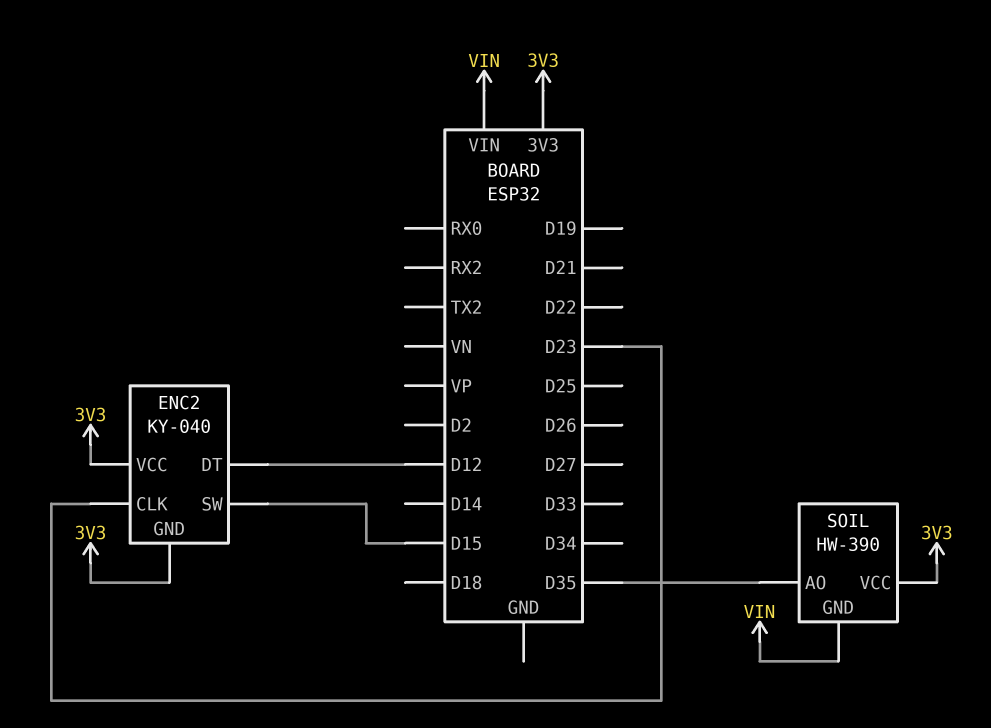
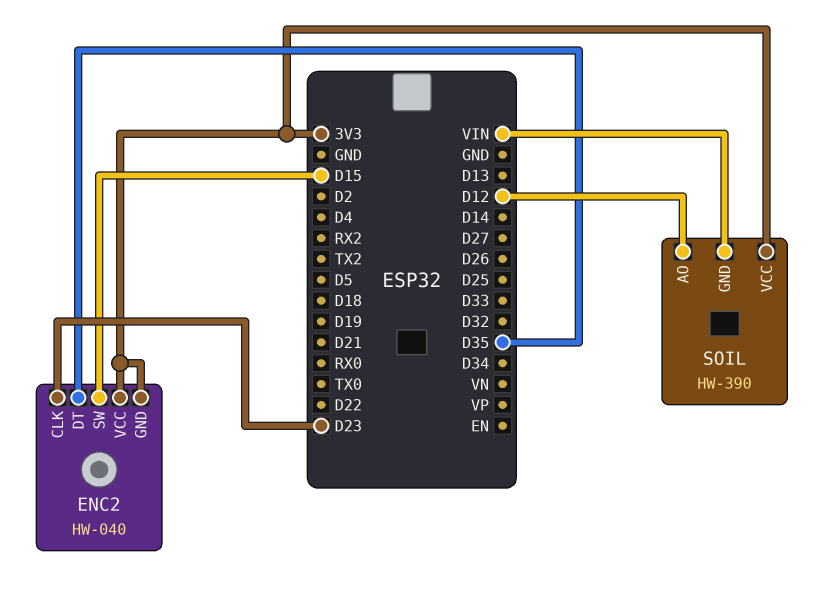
ENC2: KY-040 -> HW-040
ENC2 pin DT: D12 -> D35
SOIL pin AO: D35 -> D12

